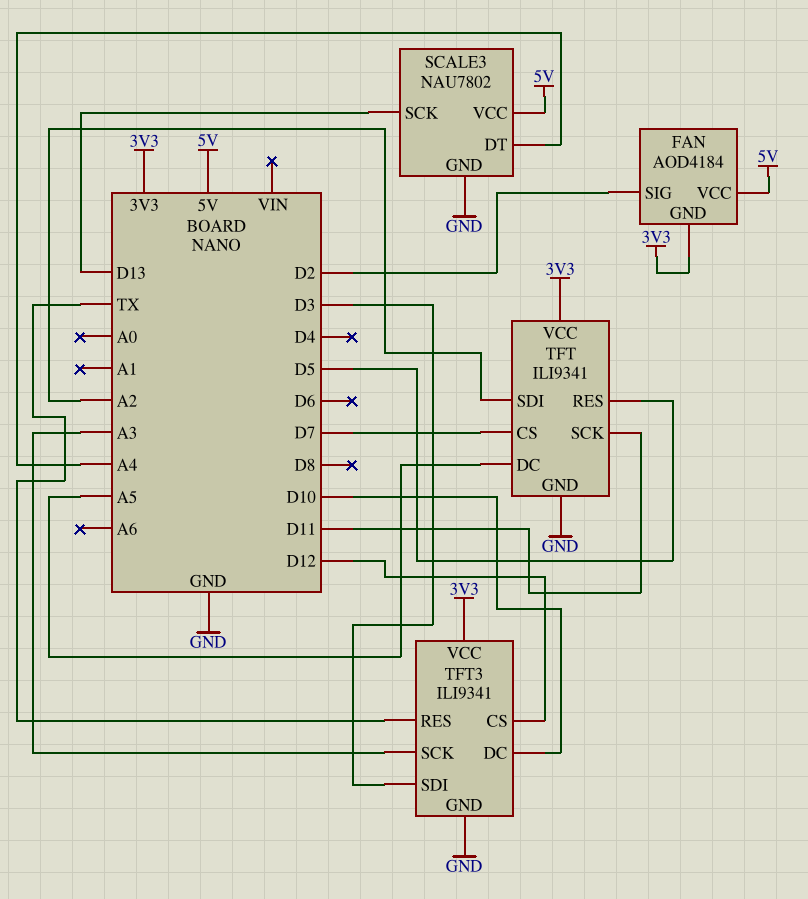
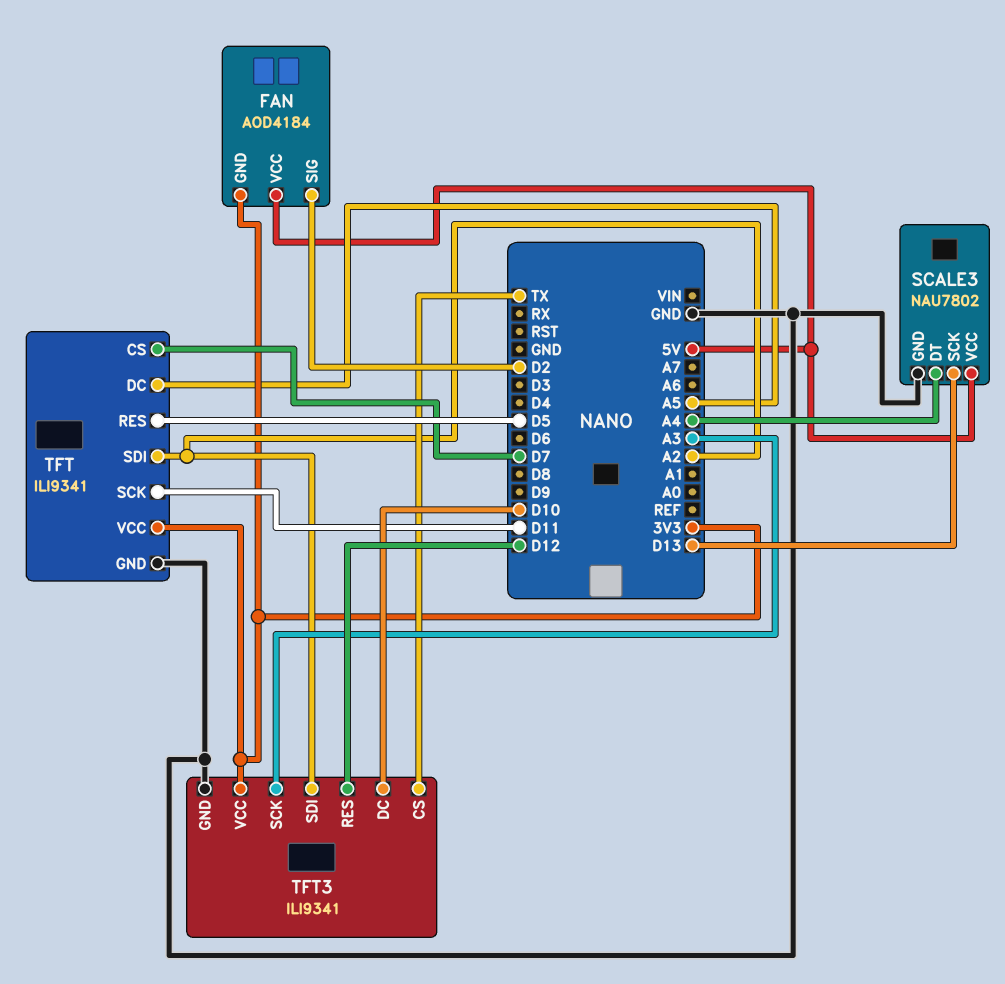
TFT3 pin CS: D12 -> TX
TFT3 pin RES: TX -> D12
TFT3 pin SDI: D3 -> A2

